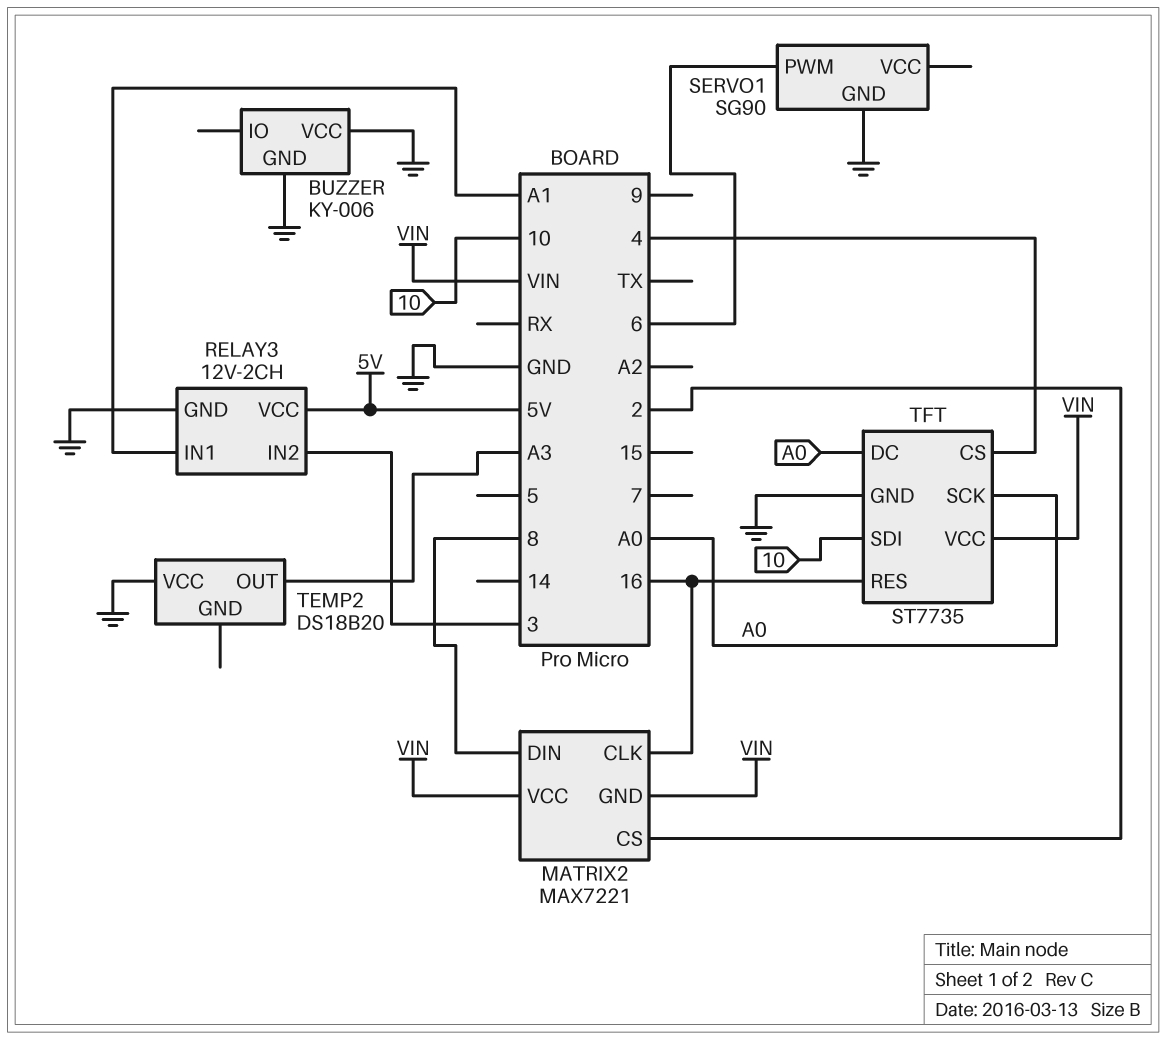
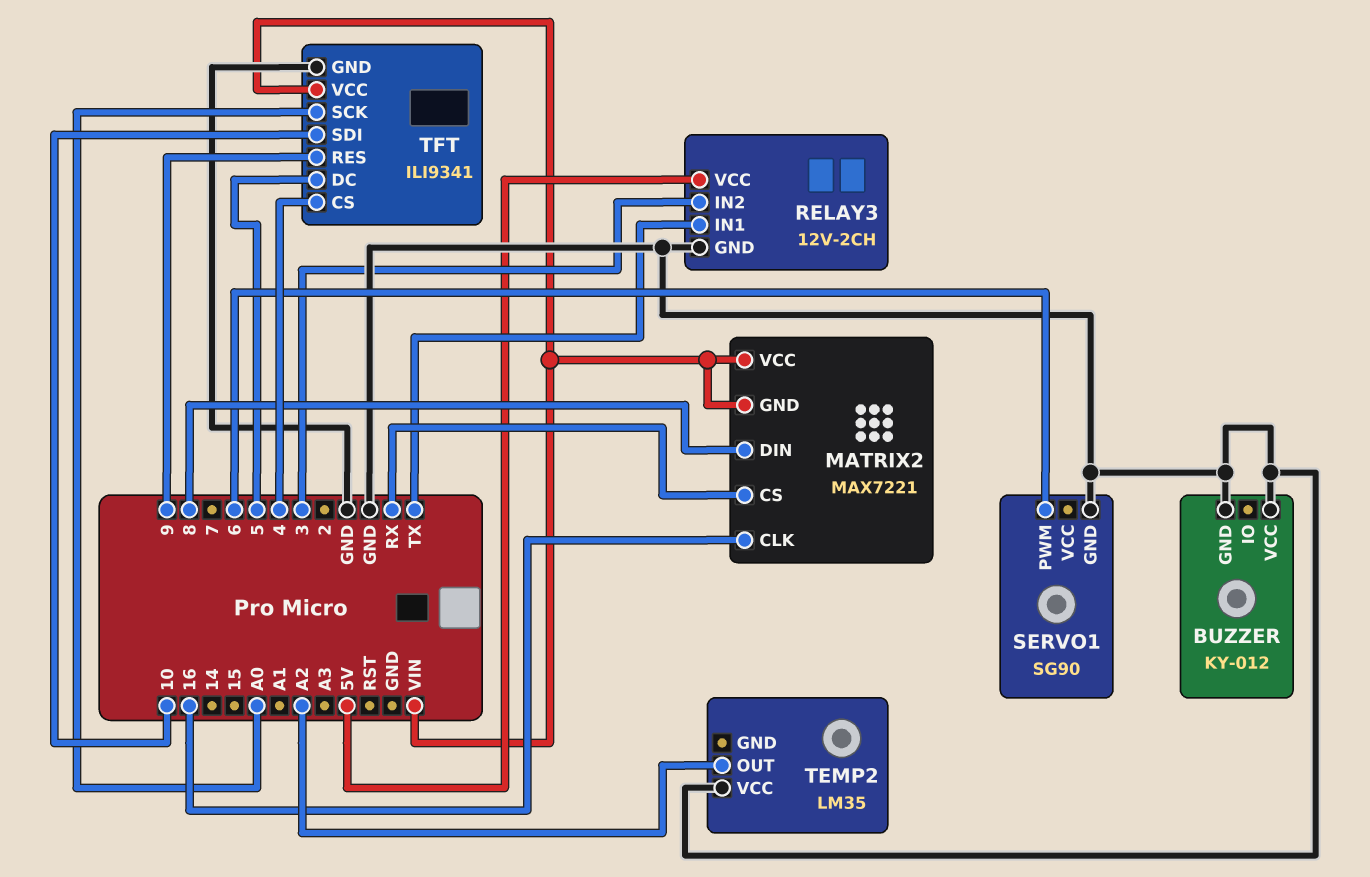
BUZZER: KY-006 -> KY-012
MATRIX2 pin CS: 2 -> RX
RELAY3 pin IN1: A1 -> TX
TEMP2: DS18B20 -> LM35
TEMP2 pin OUT: A3 -> A2
TFT: ST7735 -> ILI9341
TFT pin DC: A0 -> 5
TFT pin RES: 16 -> 9

